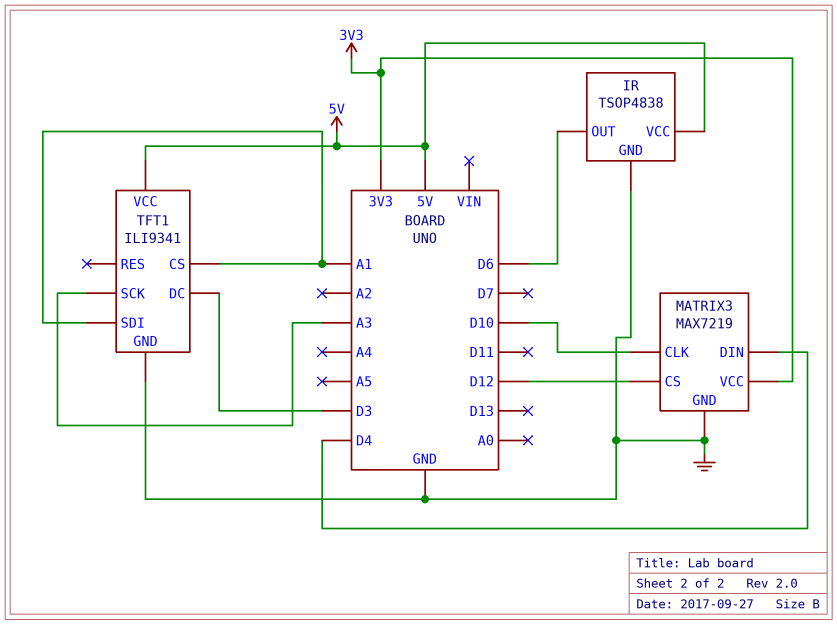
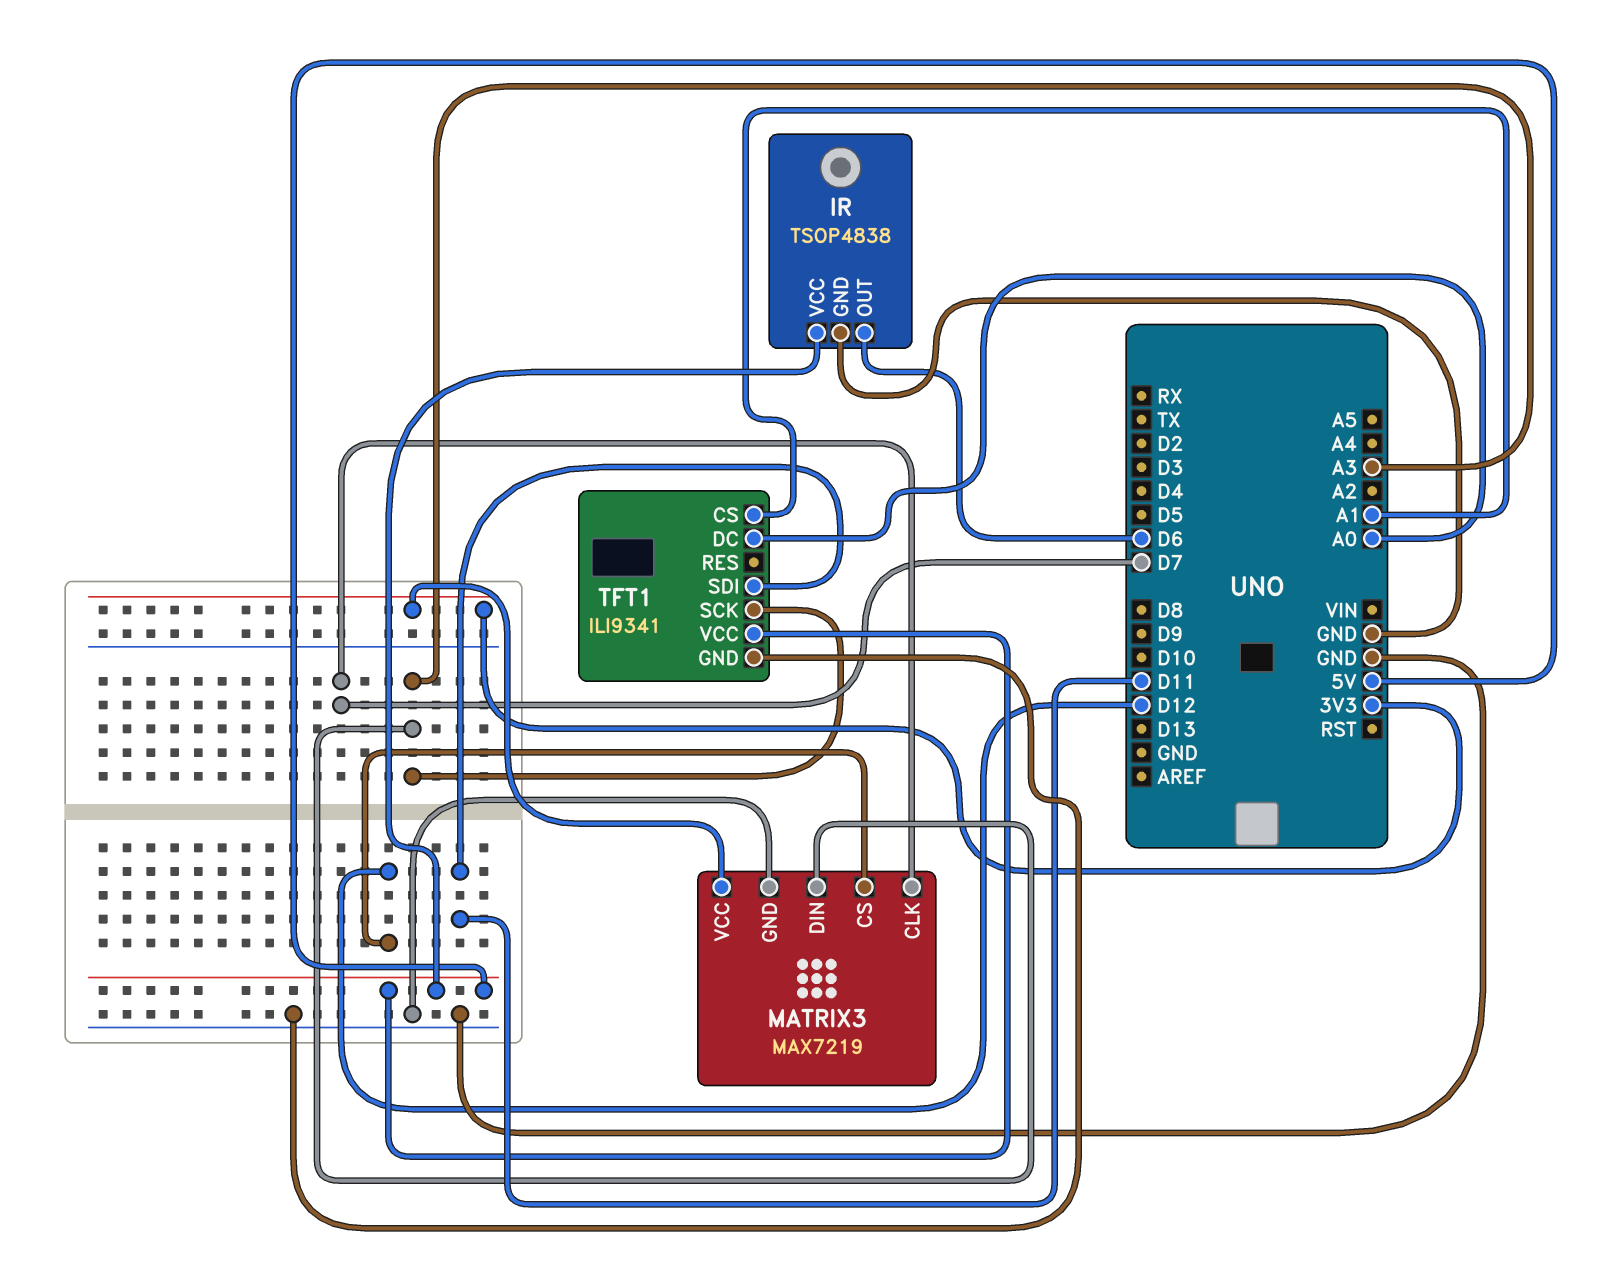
MATRIX3 pin CLK: D10 -> D7
MATRIX3 pin DIN: D4 -> A3
TFT1 pin DC: D3 -> A0
TFT1 pin SDI: A1 -> D11

